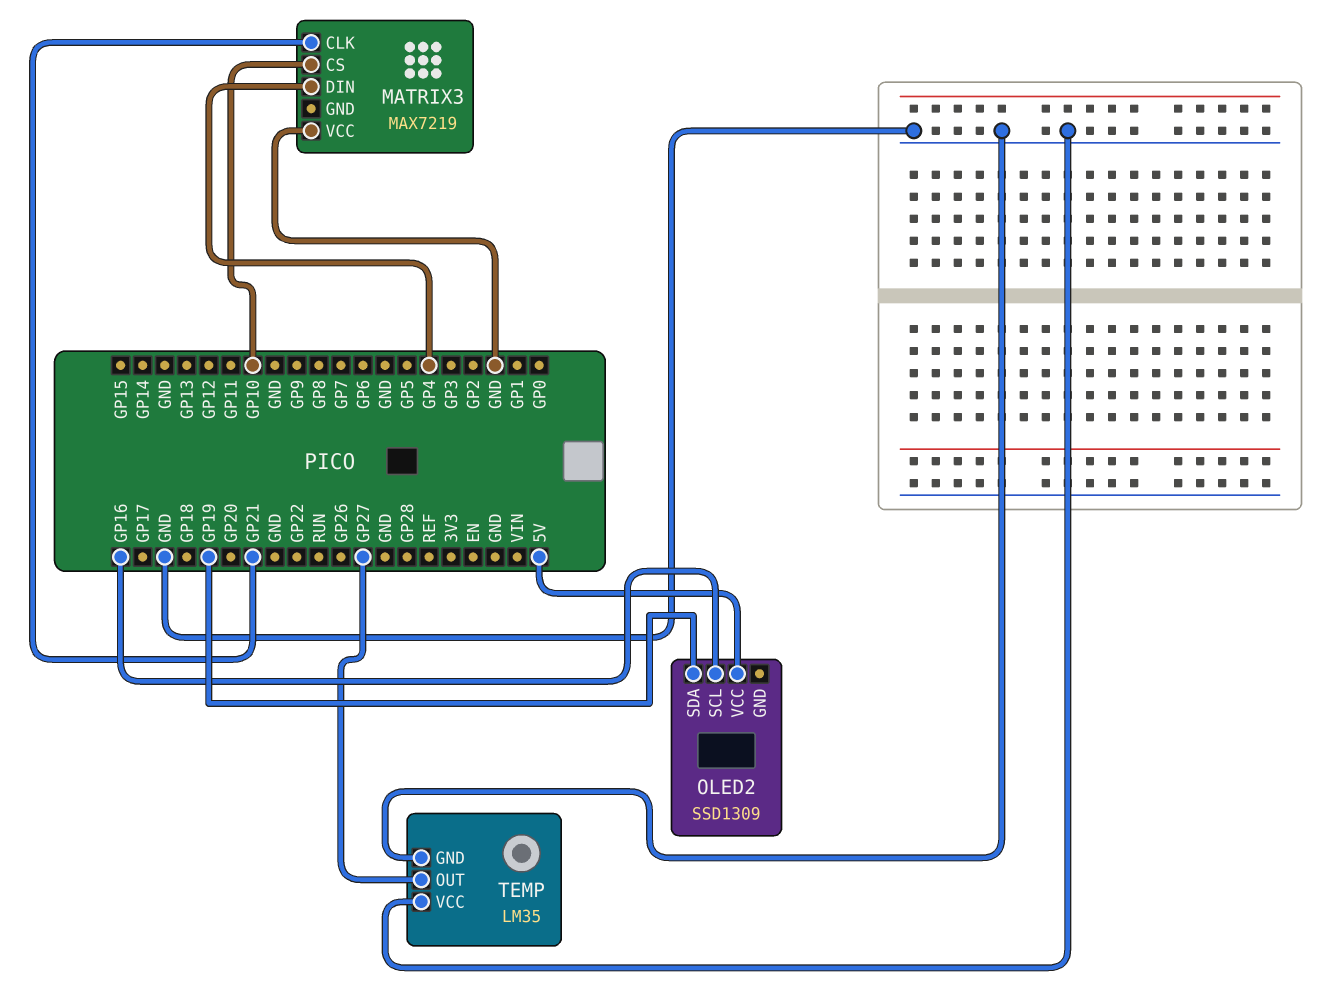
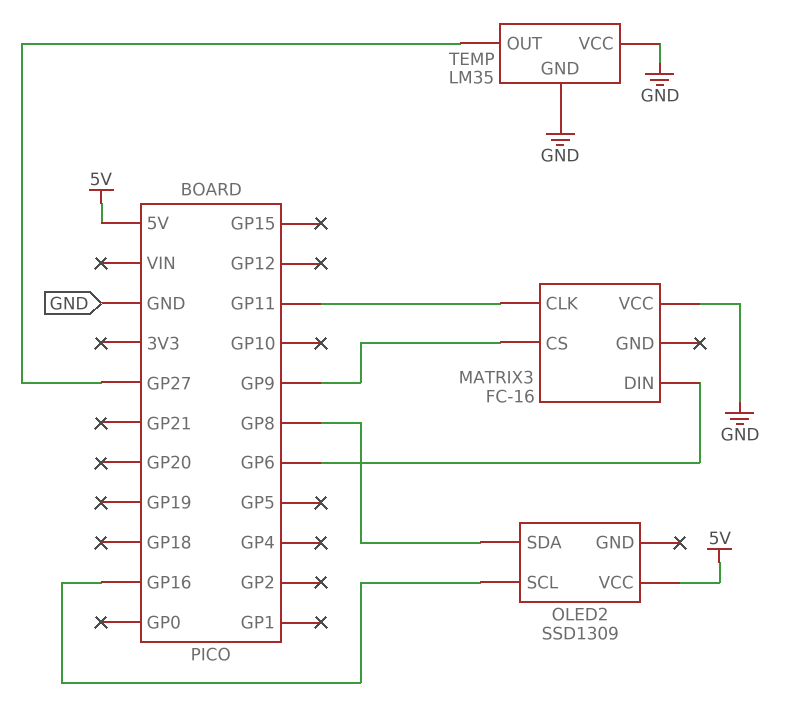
MATRIX3: MAX7219 -> FC-16
MATRIX3 pin CLK: GP21 -> GP11
MATRIX3 pin CS: GP10 -> GP9
MATRIX3 pin DIN: GP4 -> GP6
OLED2 pin SDA: GP19 -> GP8

